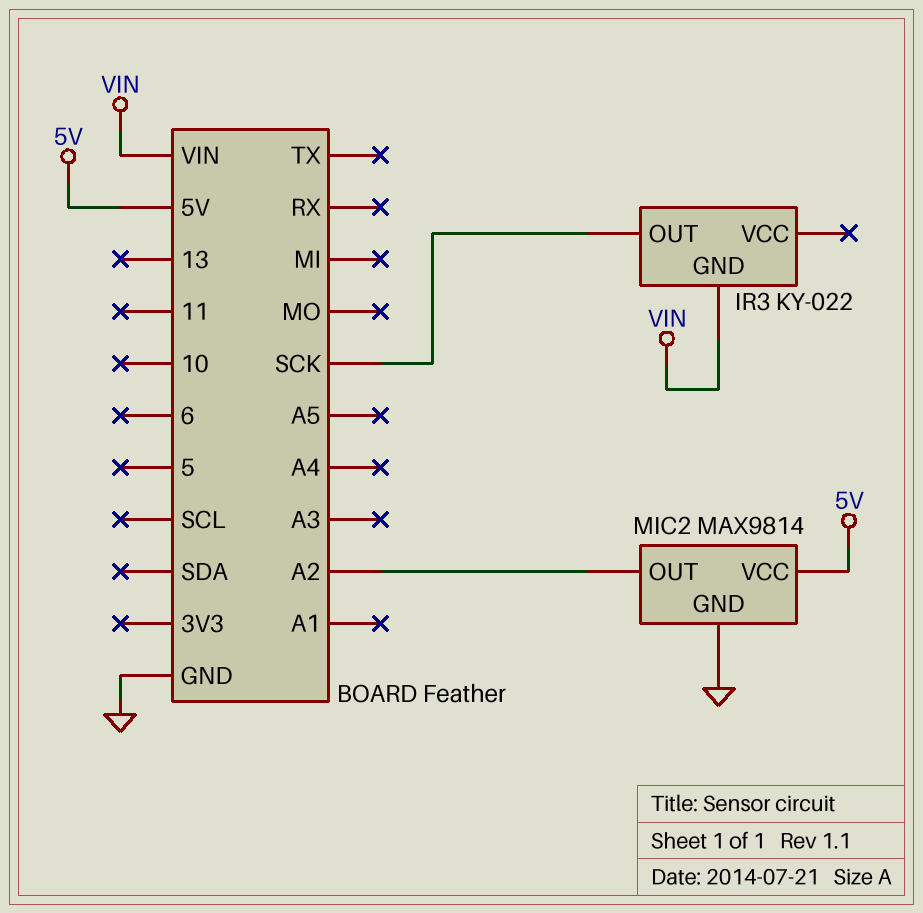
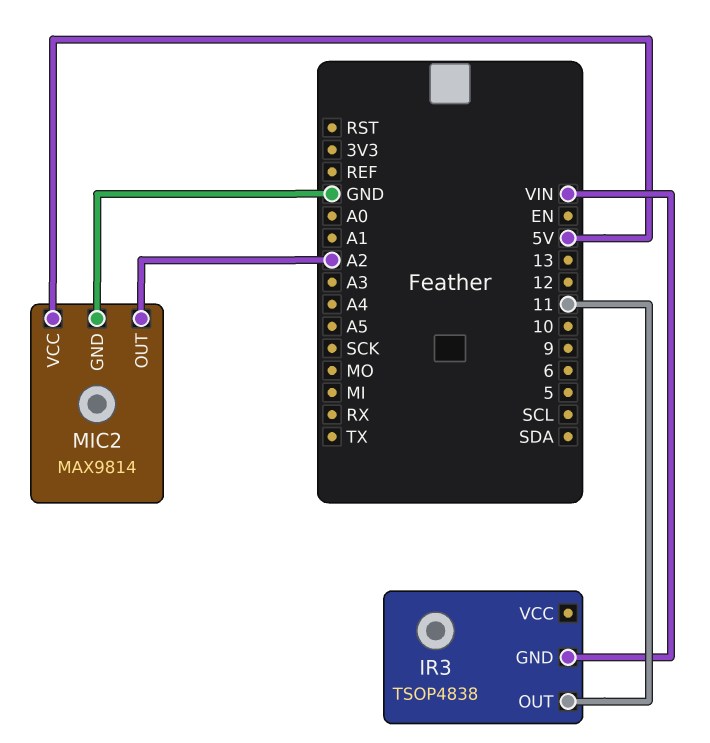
IR3: KY-022 -> TSOP4838
IR3 pin OUT: SCK -> 11

